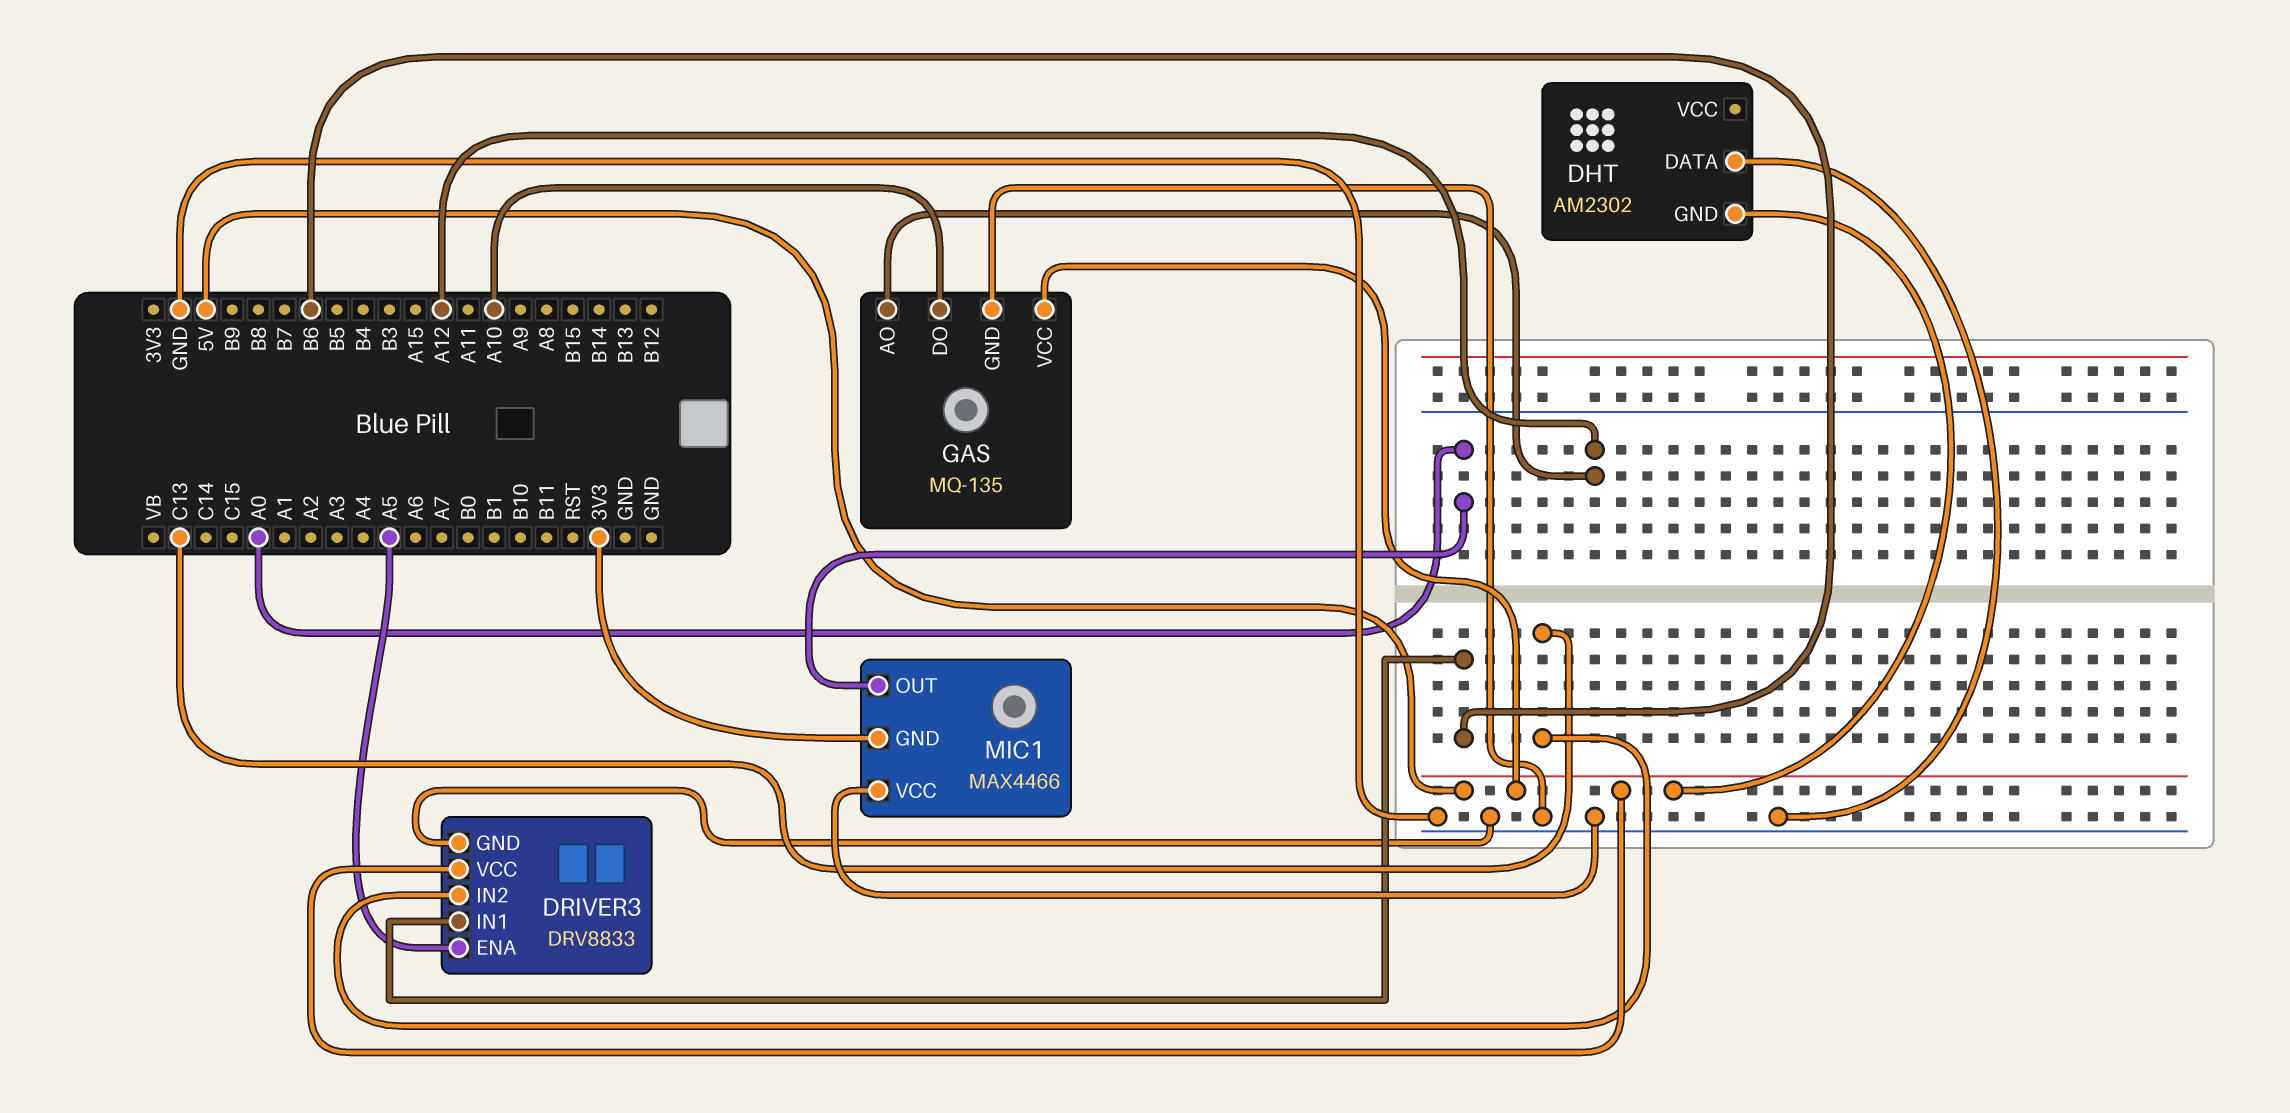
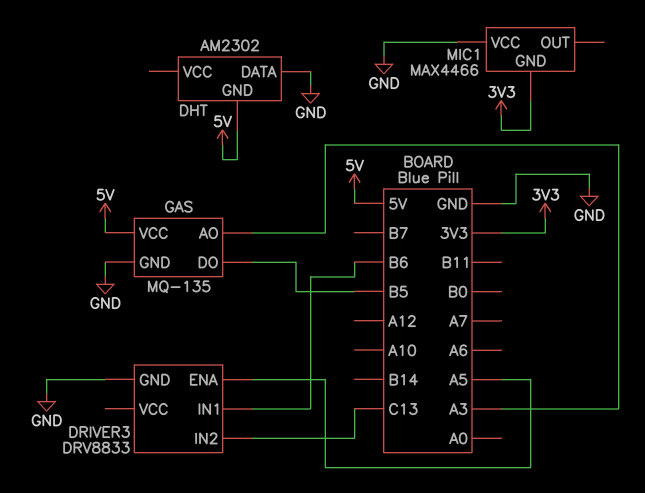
DRIVER3 pin VCC: 5V -> none
GAS pin AO: A12 -> A3
GAS pin DO: A10 -> B5
MIC1 pin OUT: A0 -> none

